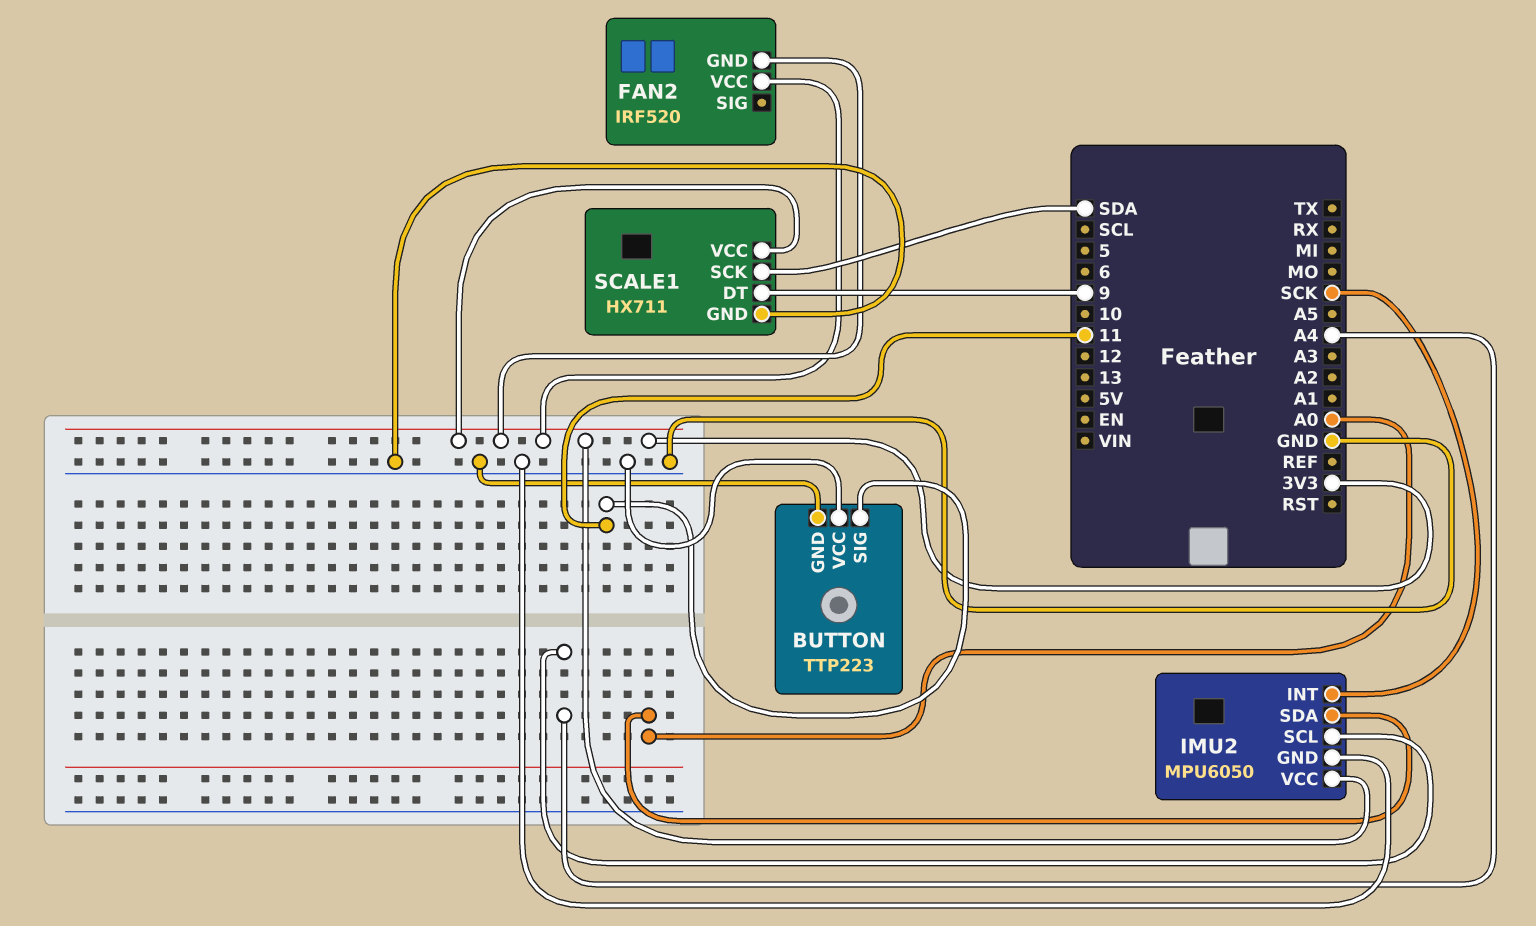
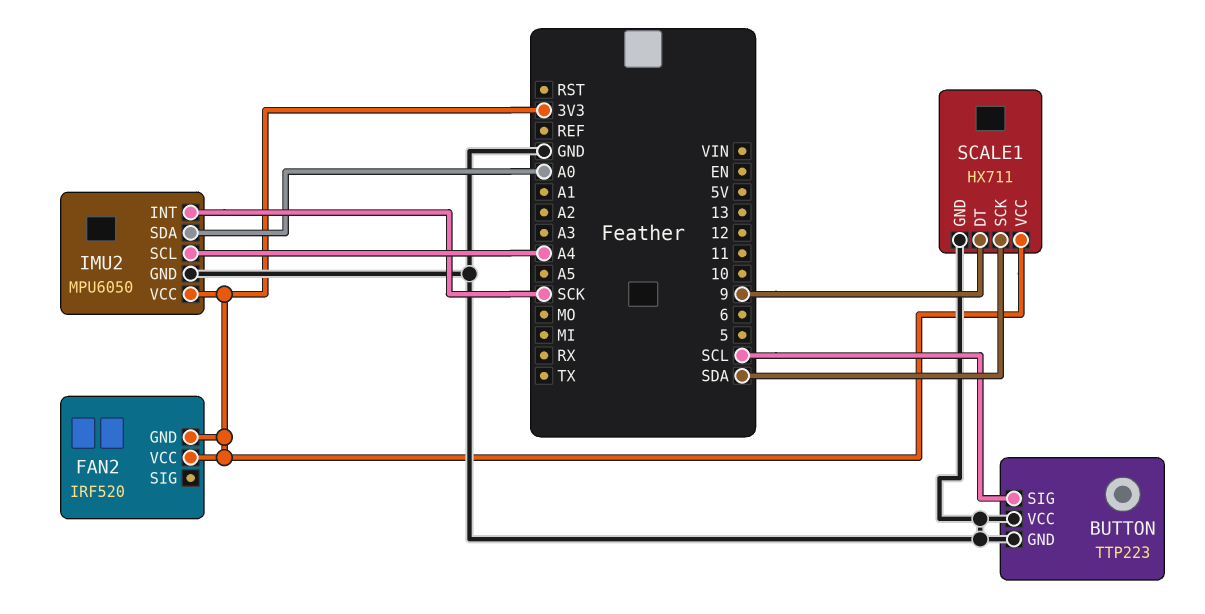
BUTTON pin SIG: 11 -> SCL

